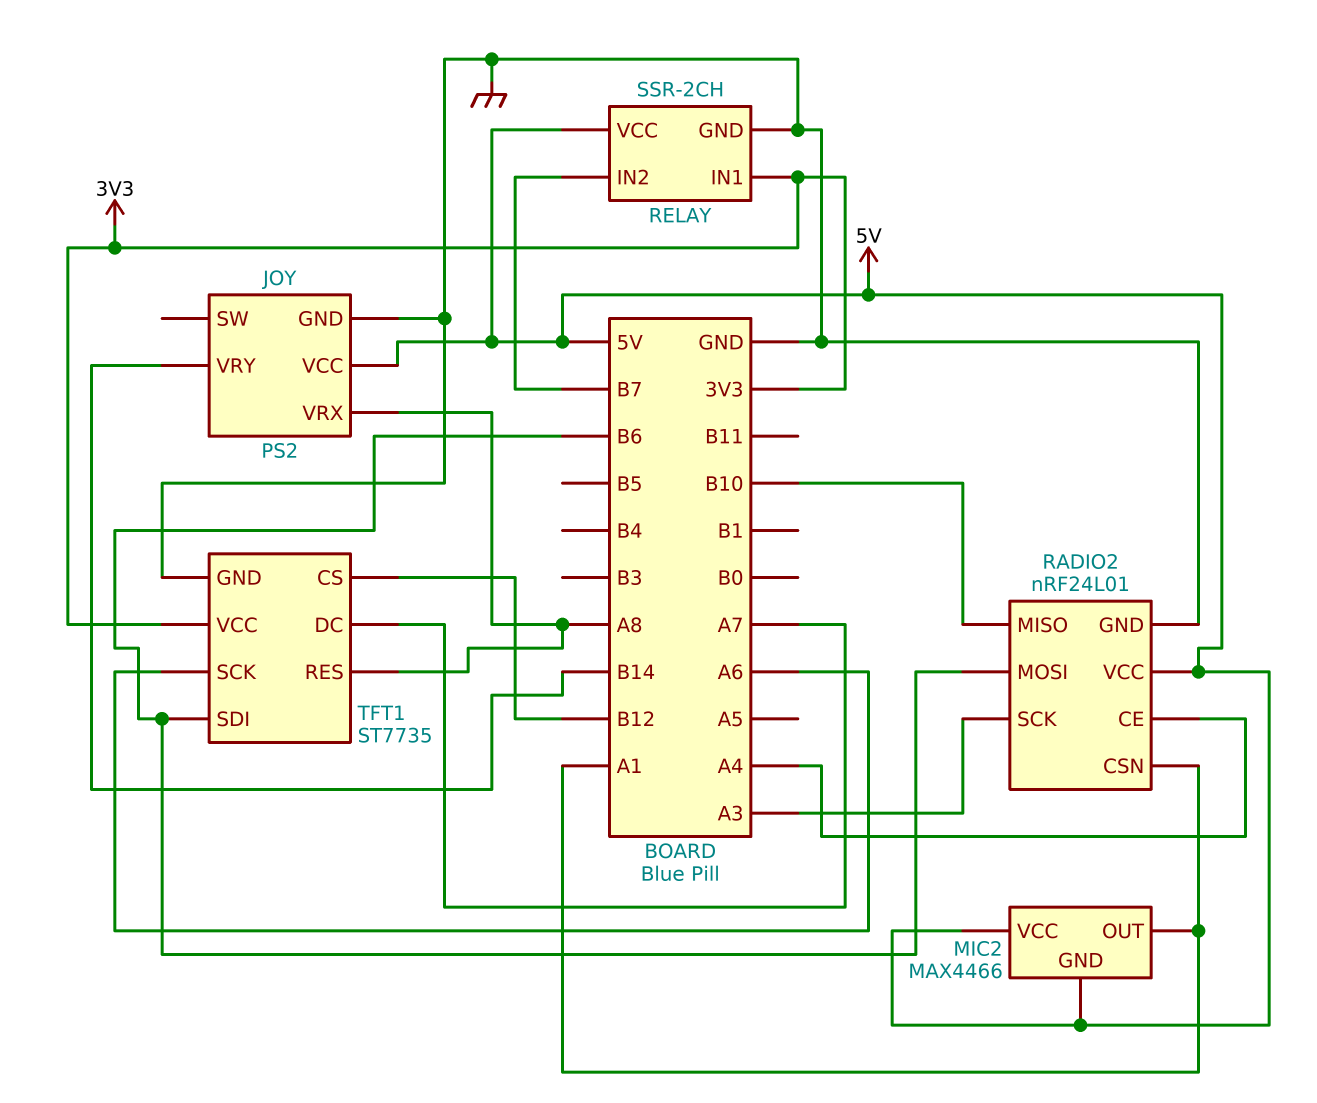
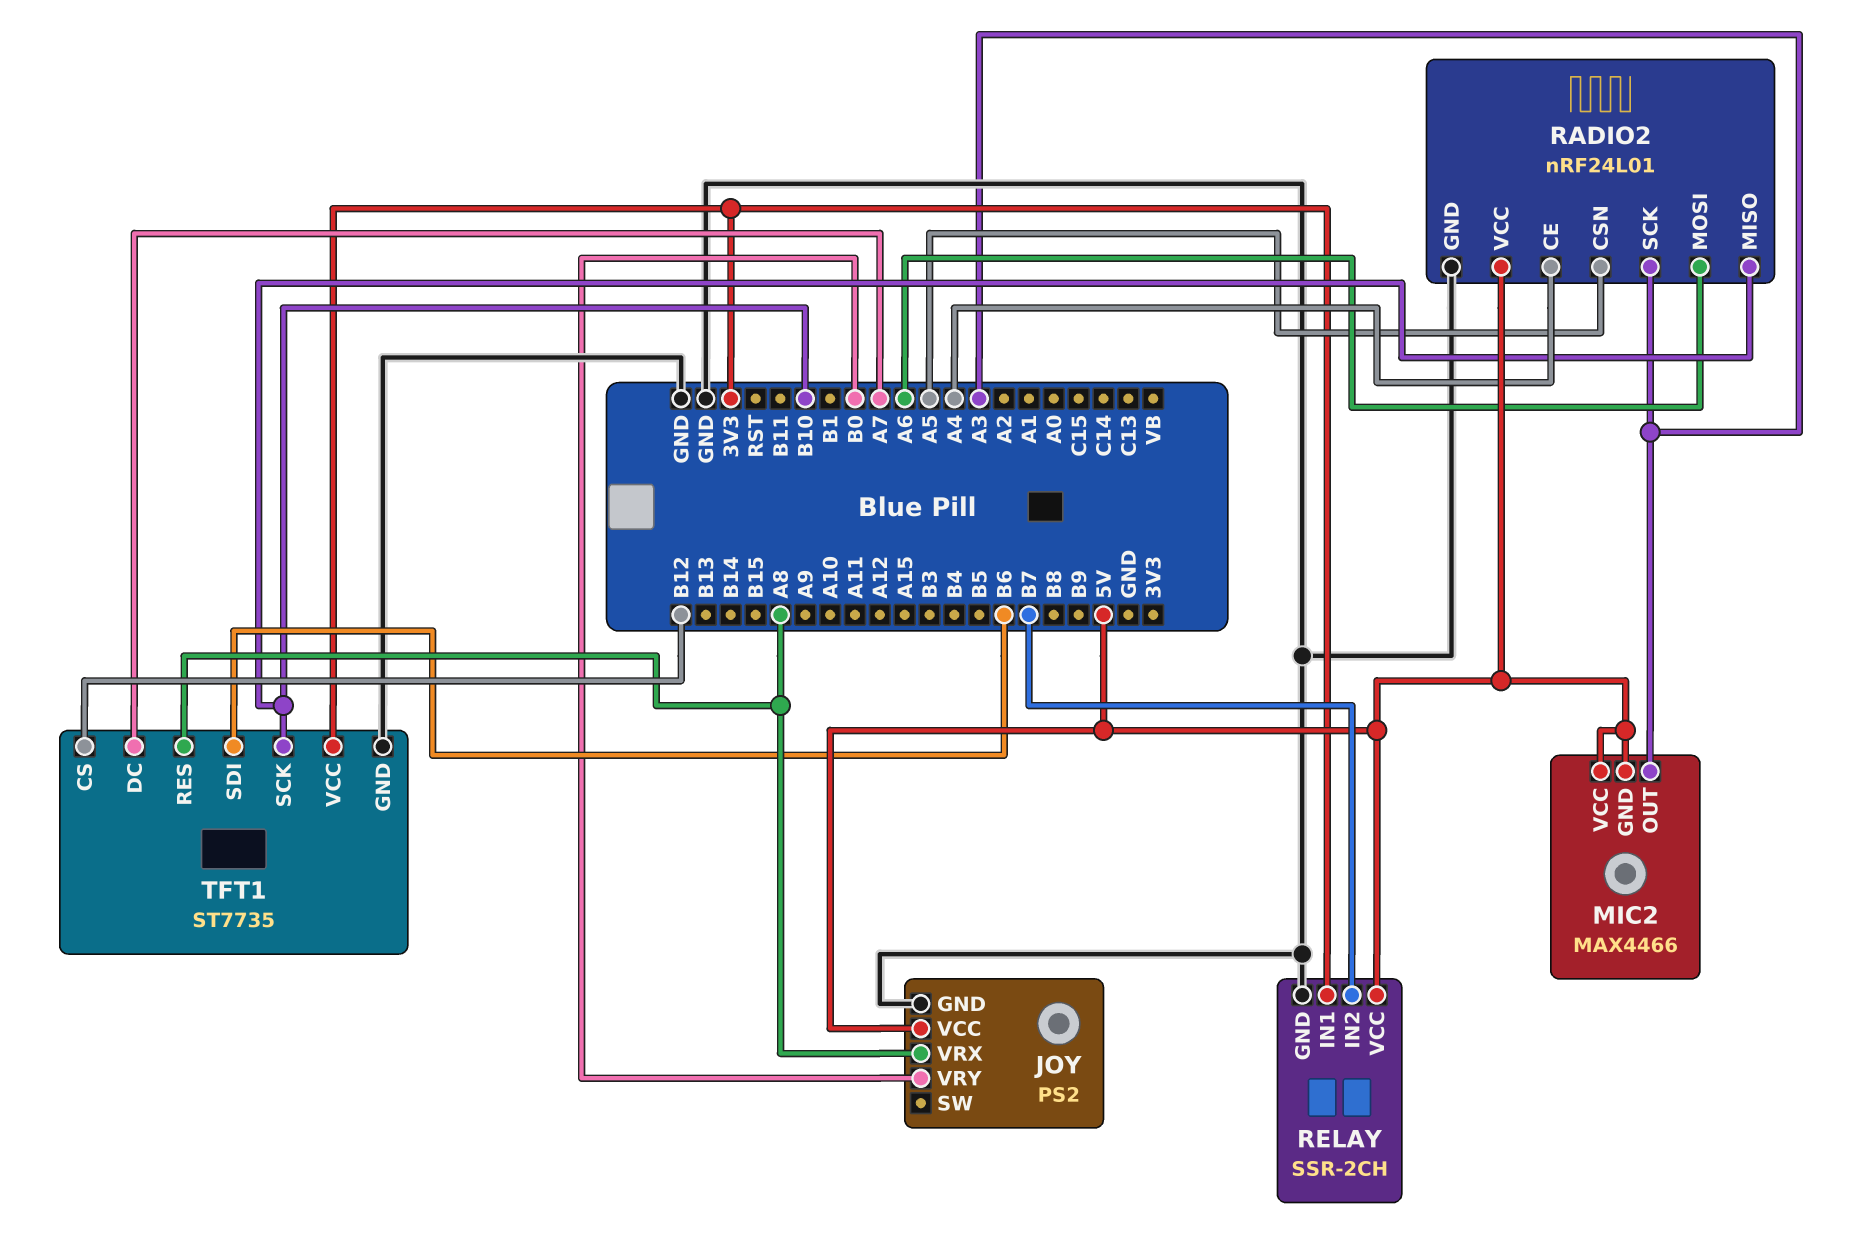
JOY pin VRY: B14 -> B0
MIC2 pin OUT: A1 -> A3
RADIO2 pin CSN: A1 -> A5
RADIO2 pin MOSI: B6 -> A6
TFT1 pin SCK: A6 -> B10

